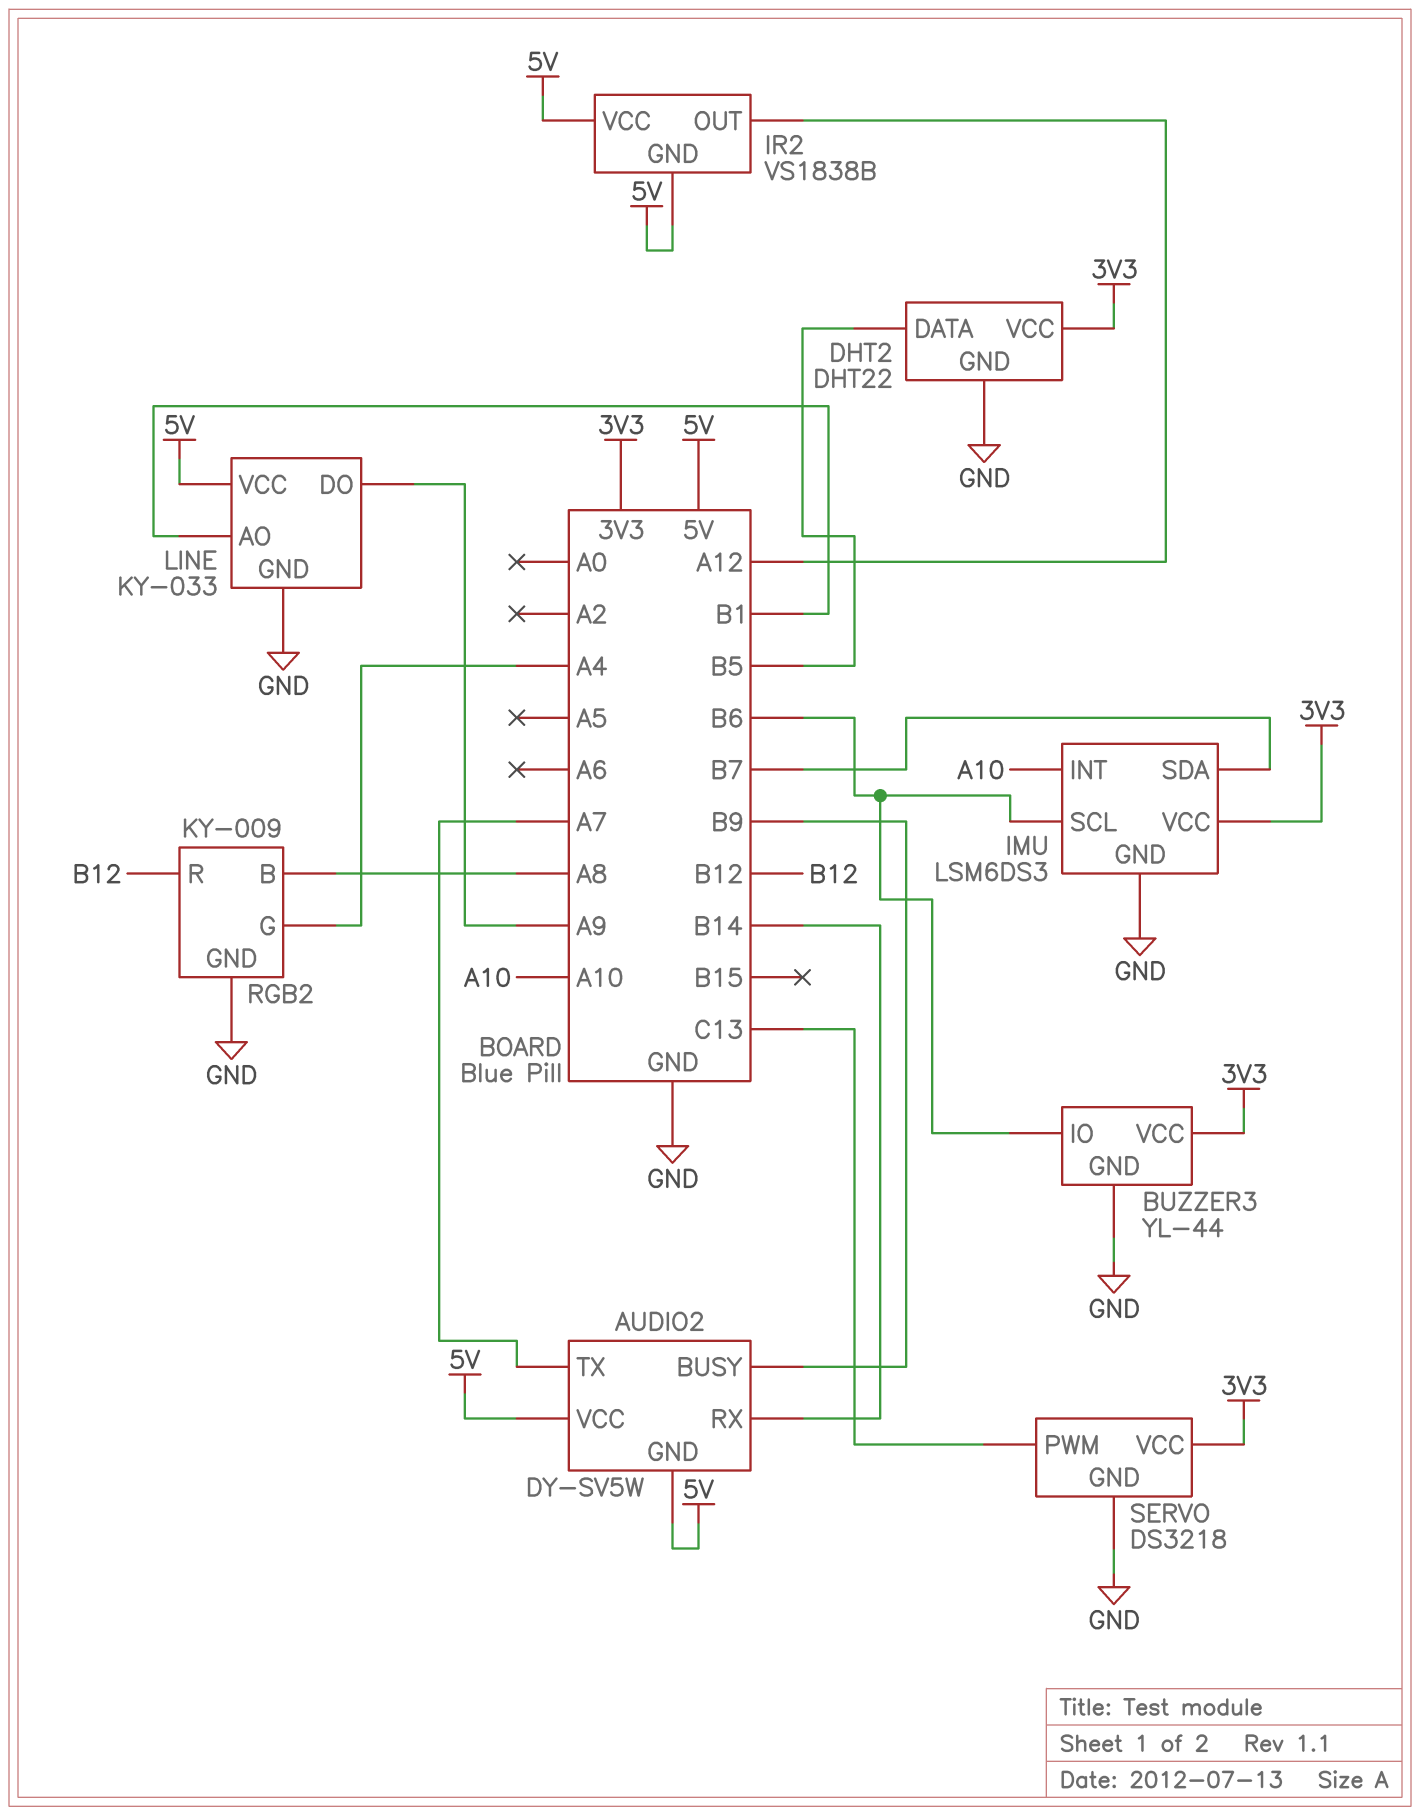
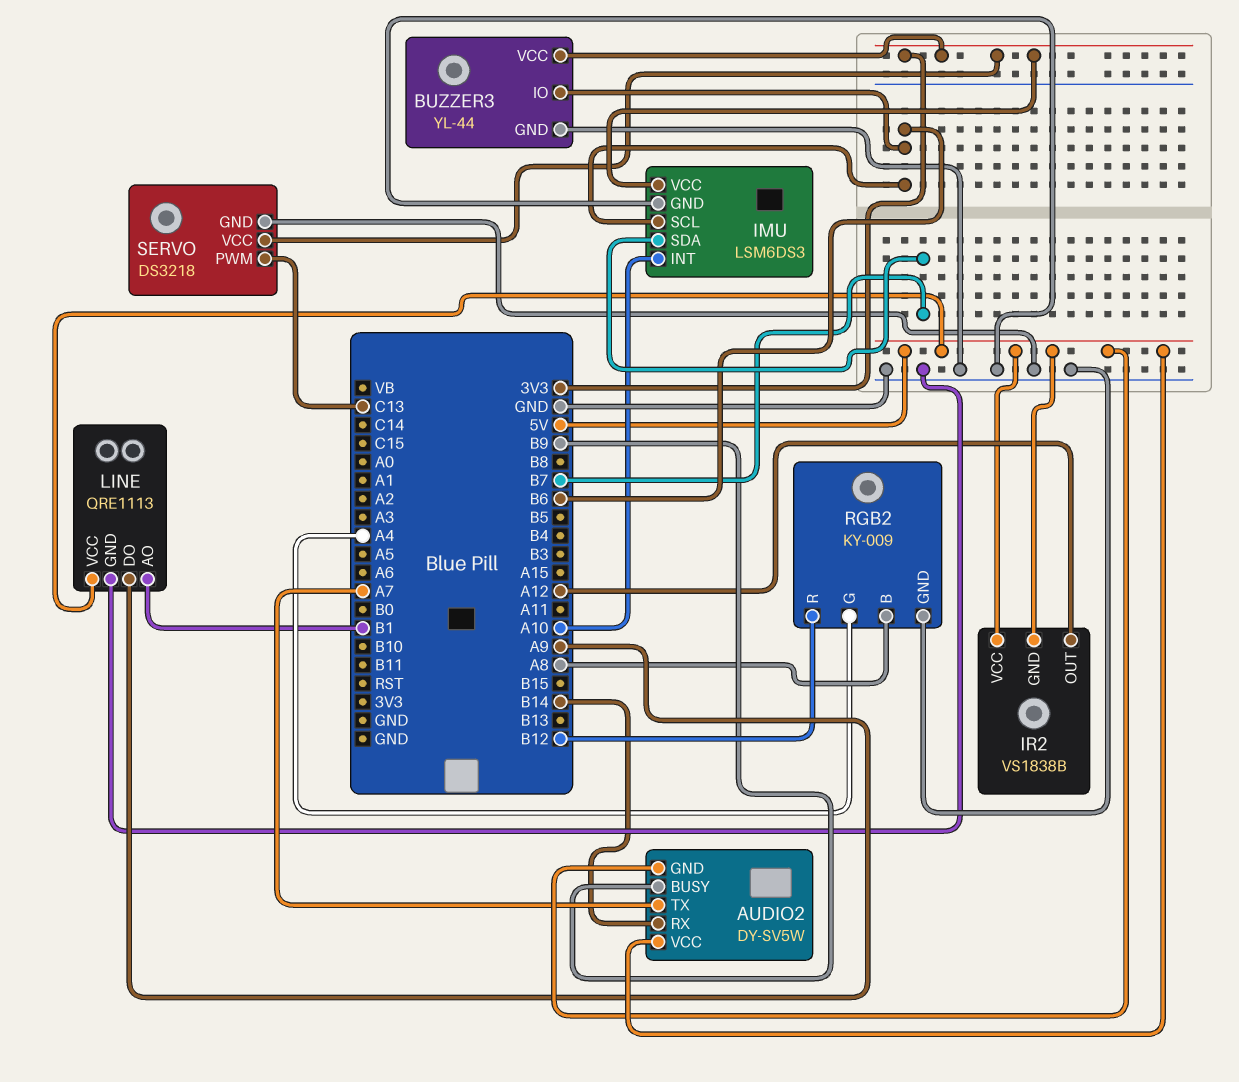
DHT2: DHT22 -> none
DHT2 pin DATA: B5 -> none
DHT2 pin GND: GND -> none
DHT2 pin VCC: 3V3 -> none
LINE: KY-033 -> QRE1113

